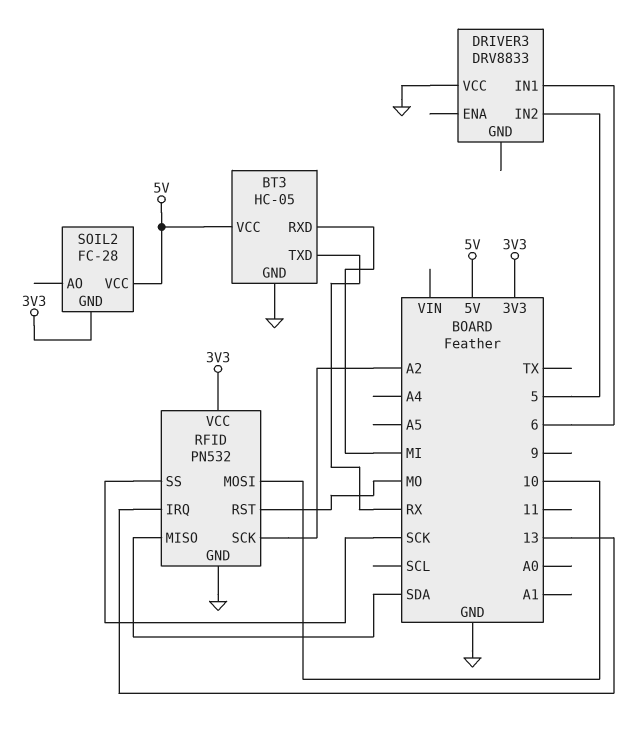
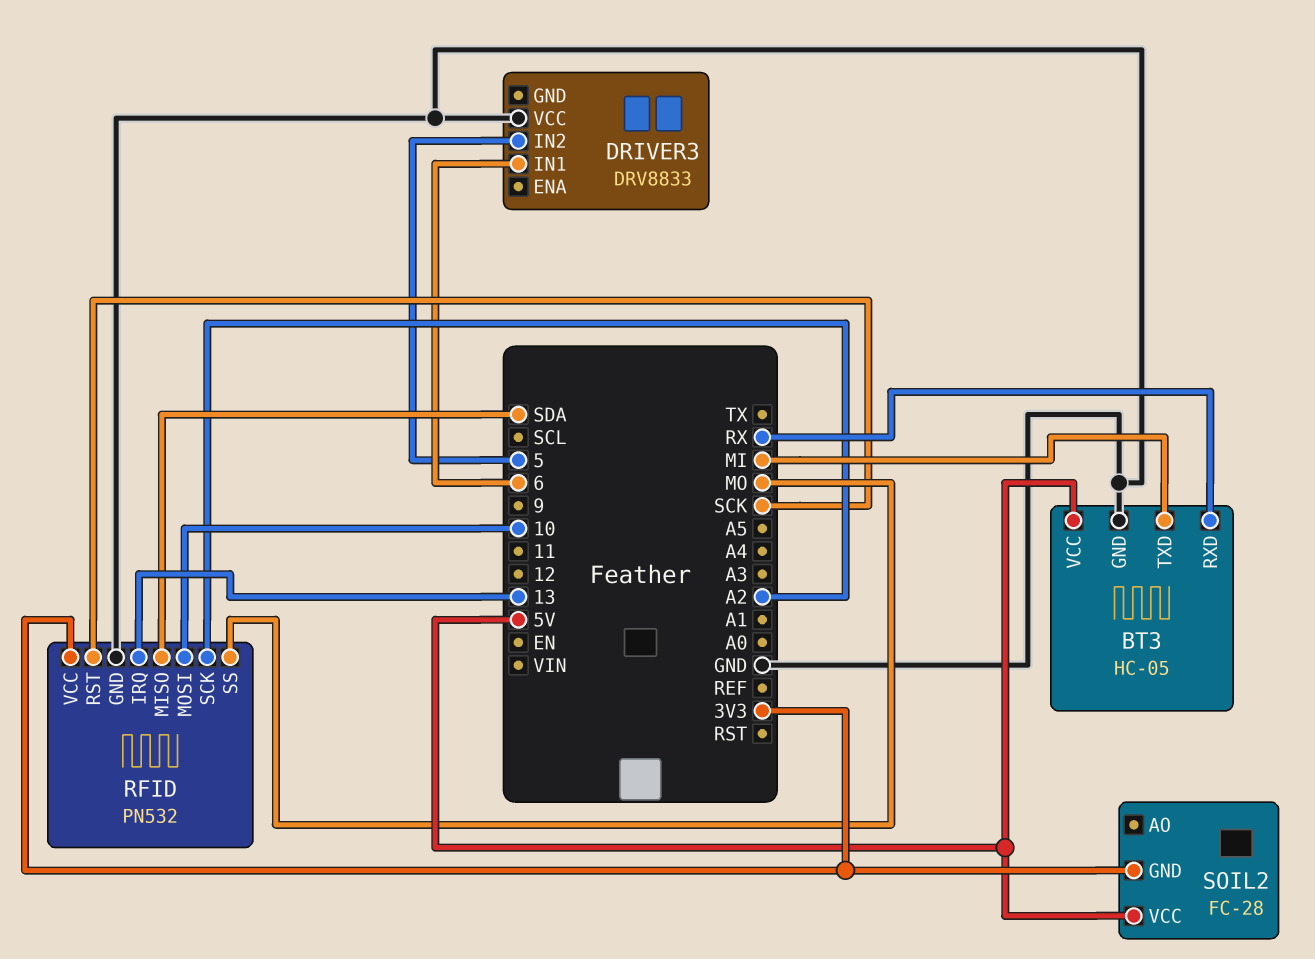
BT3 pin RXD: MI -> RX
BT3 pin TXD: RX -> MI
RFID pin RST: MO -> SCK
RFID pin SS: SCK -> MO

